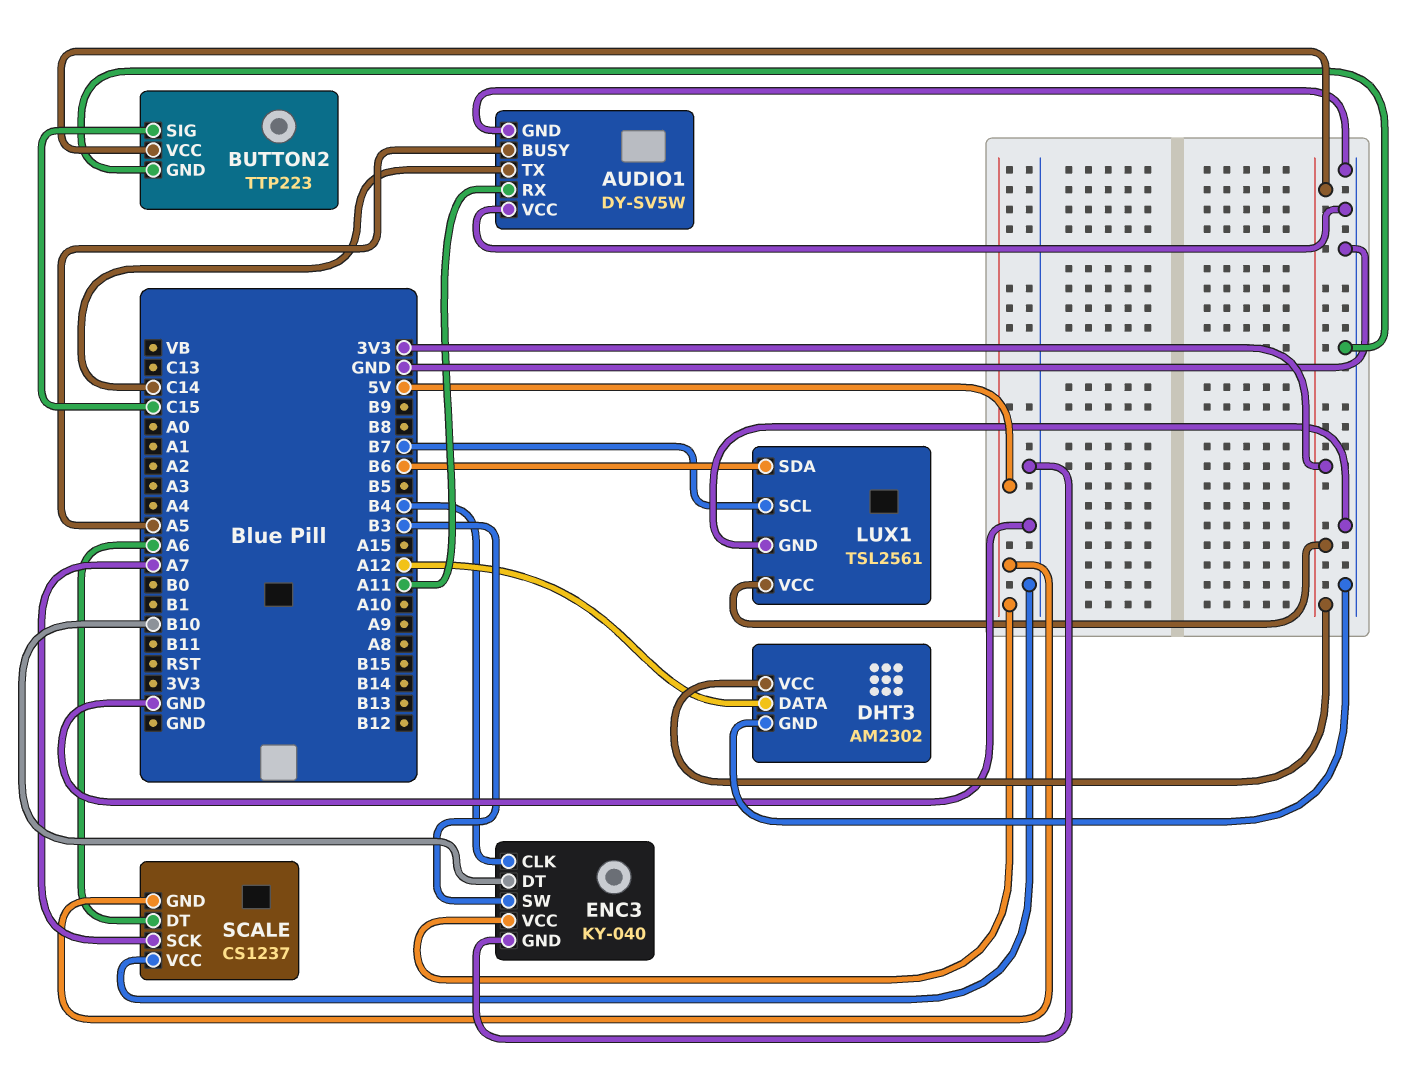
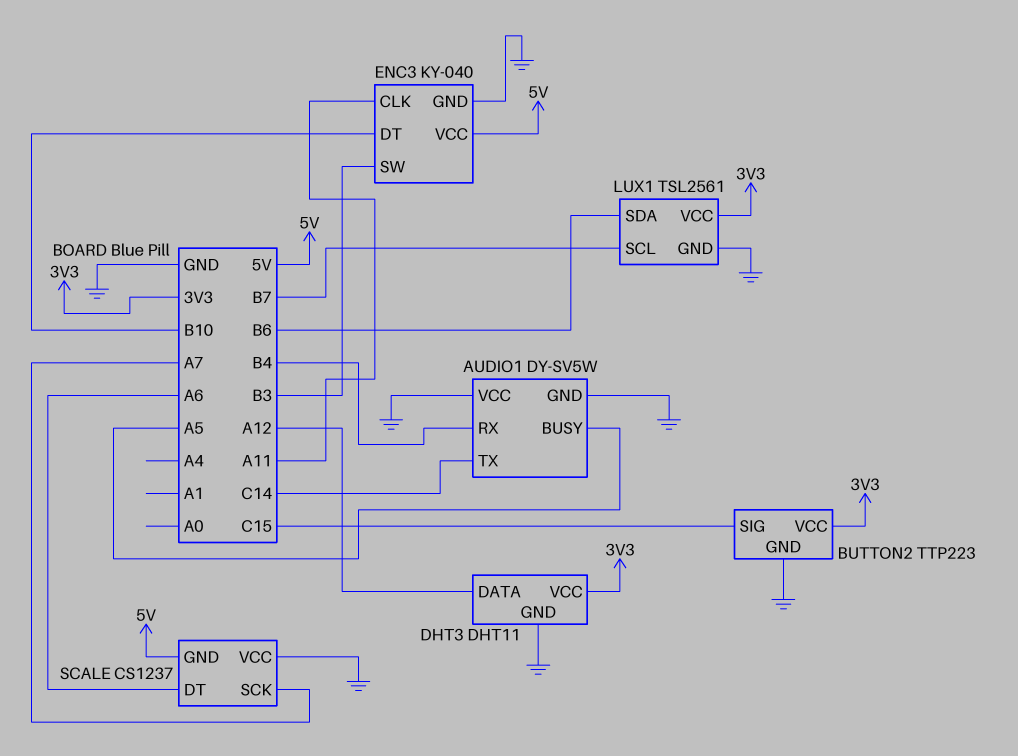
AUDIO1 pin RX: A11 -> B4
DHT3: AM2302 -> DHT11
ENC3 pin CLK: B4 -> A11

